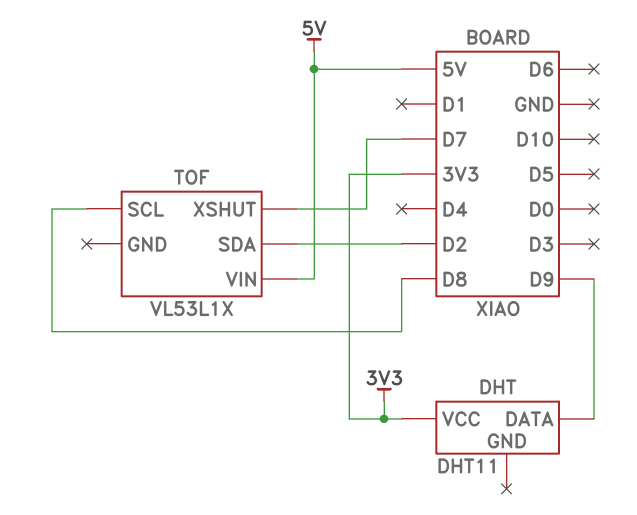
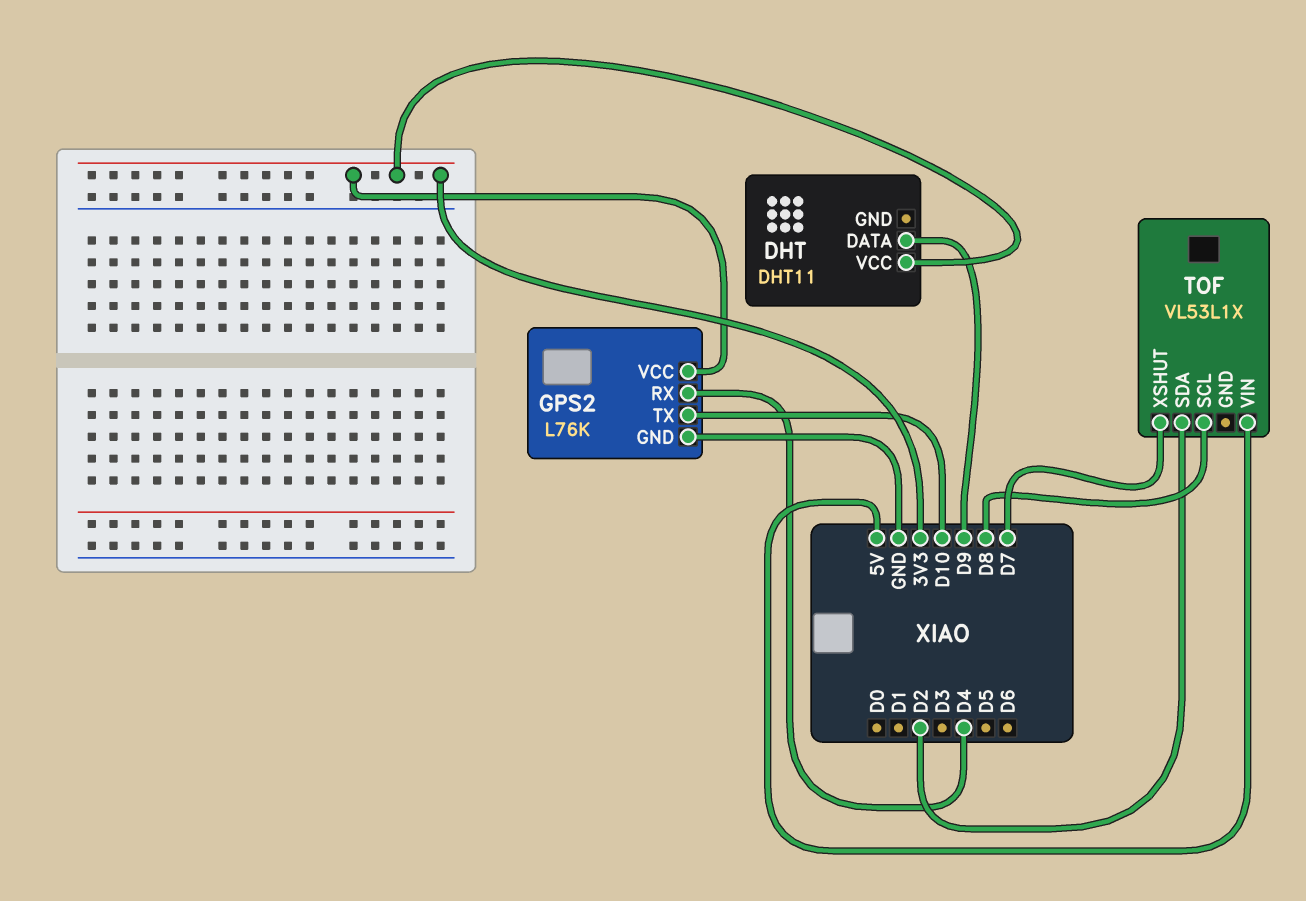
GPS2: none -> L76K
GPS2 pin GND: none -> GND
GPS2 pin RX: none -> D4
GPS2 pin TX: none -> D10
GPS2 pin VCC: none -> 3V3

